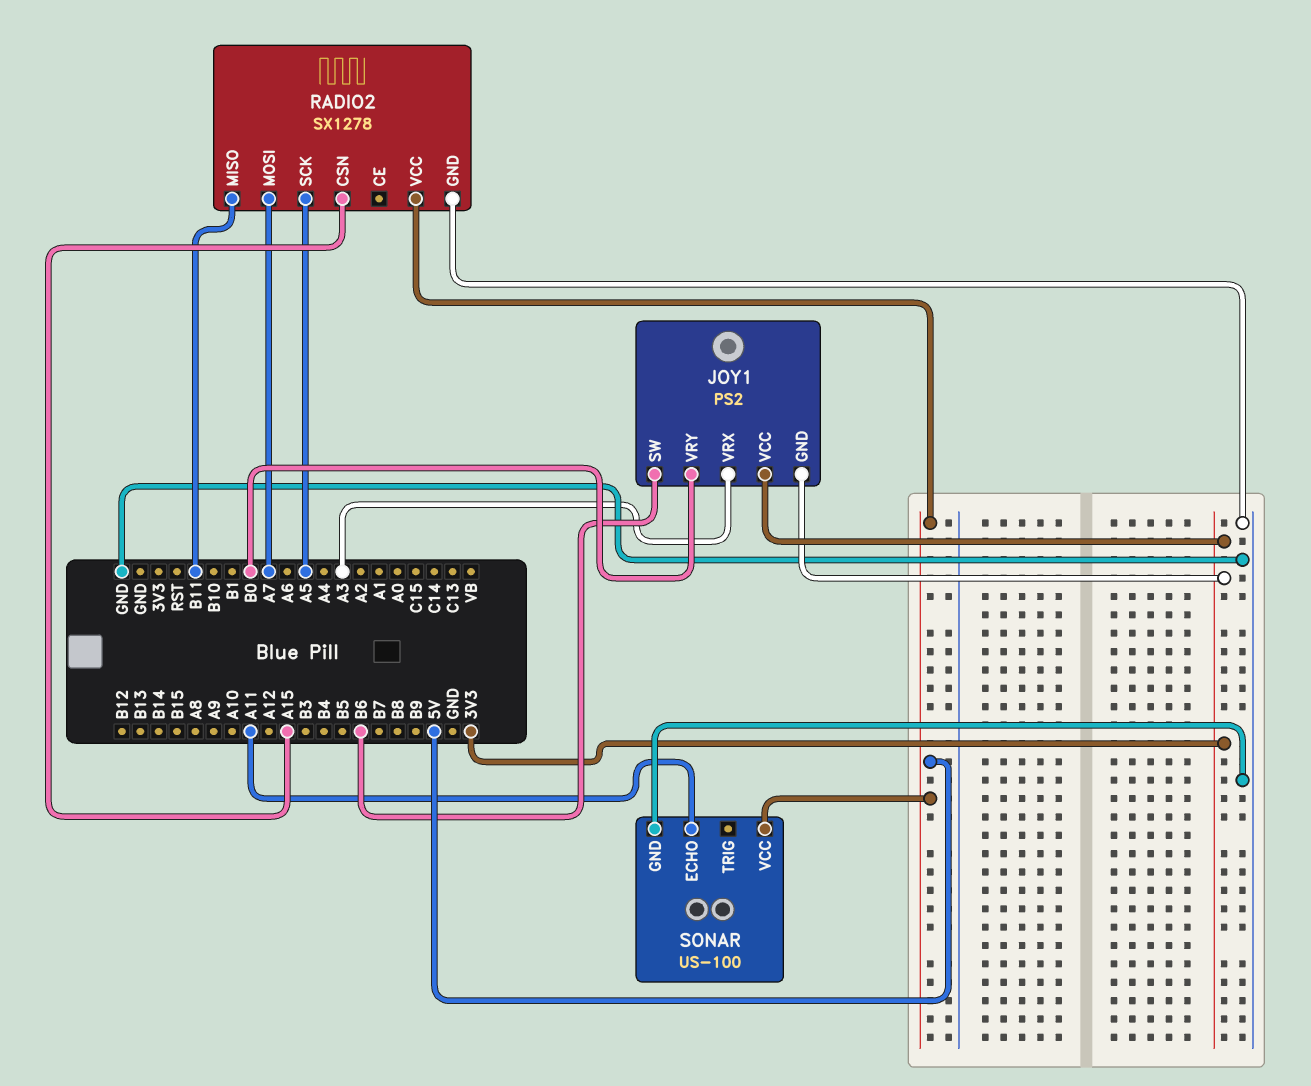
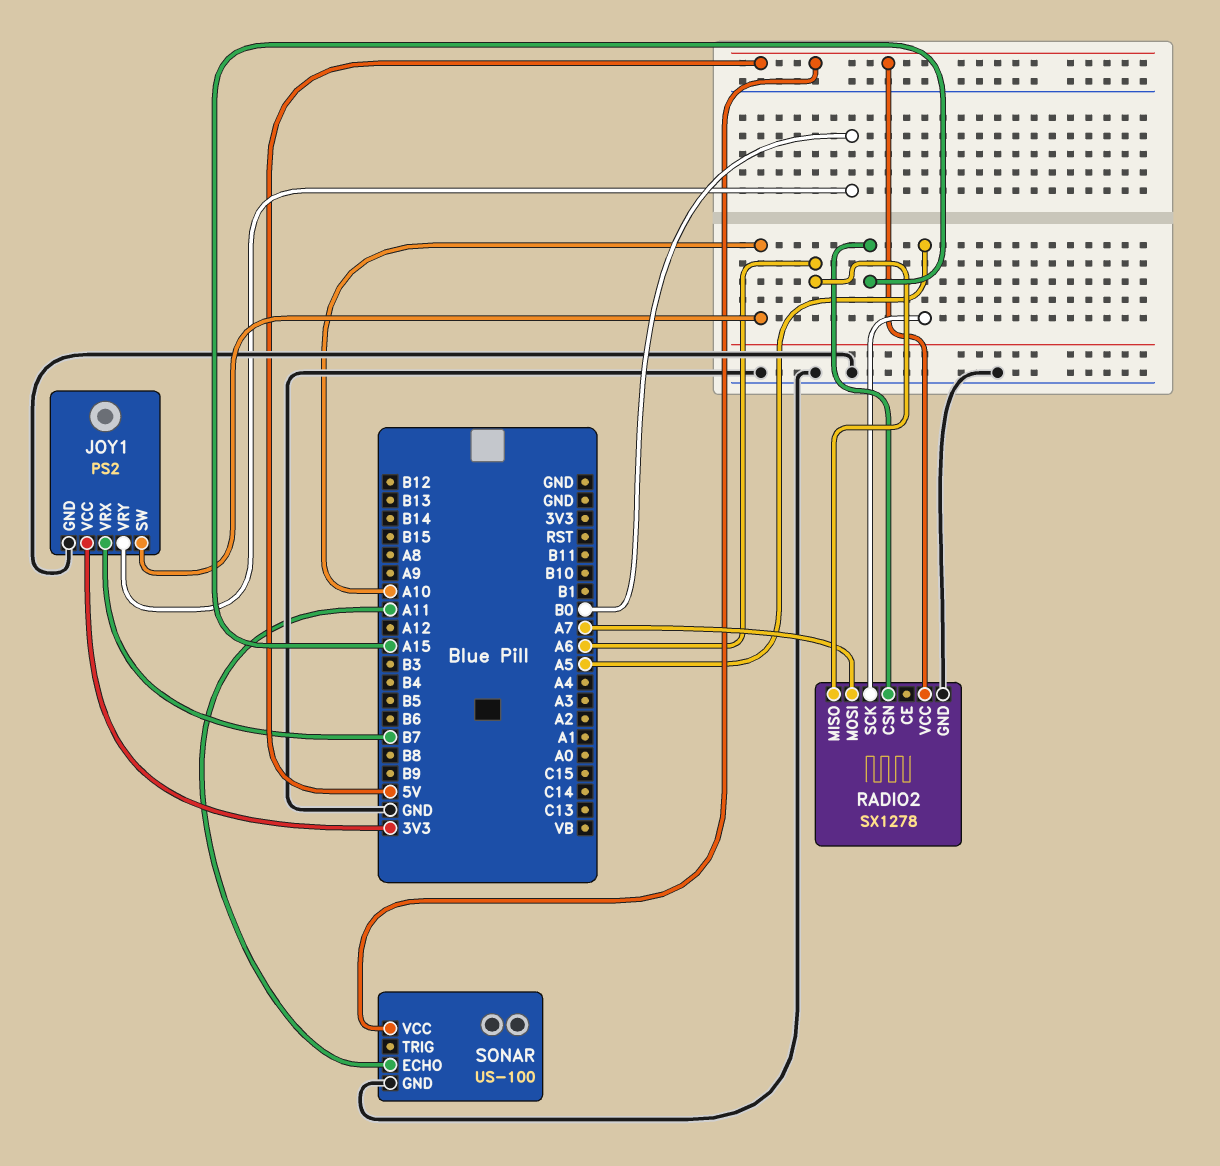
JOY1 pin GND: 3V3 -> GND
JOY1 pin SW: B6 -> A10
JOY1 pin VRX: A3 -> B7
RADIO2 pin MISO: B11 -> A6

